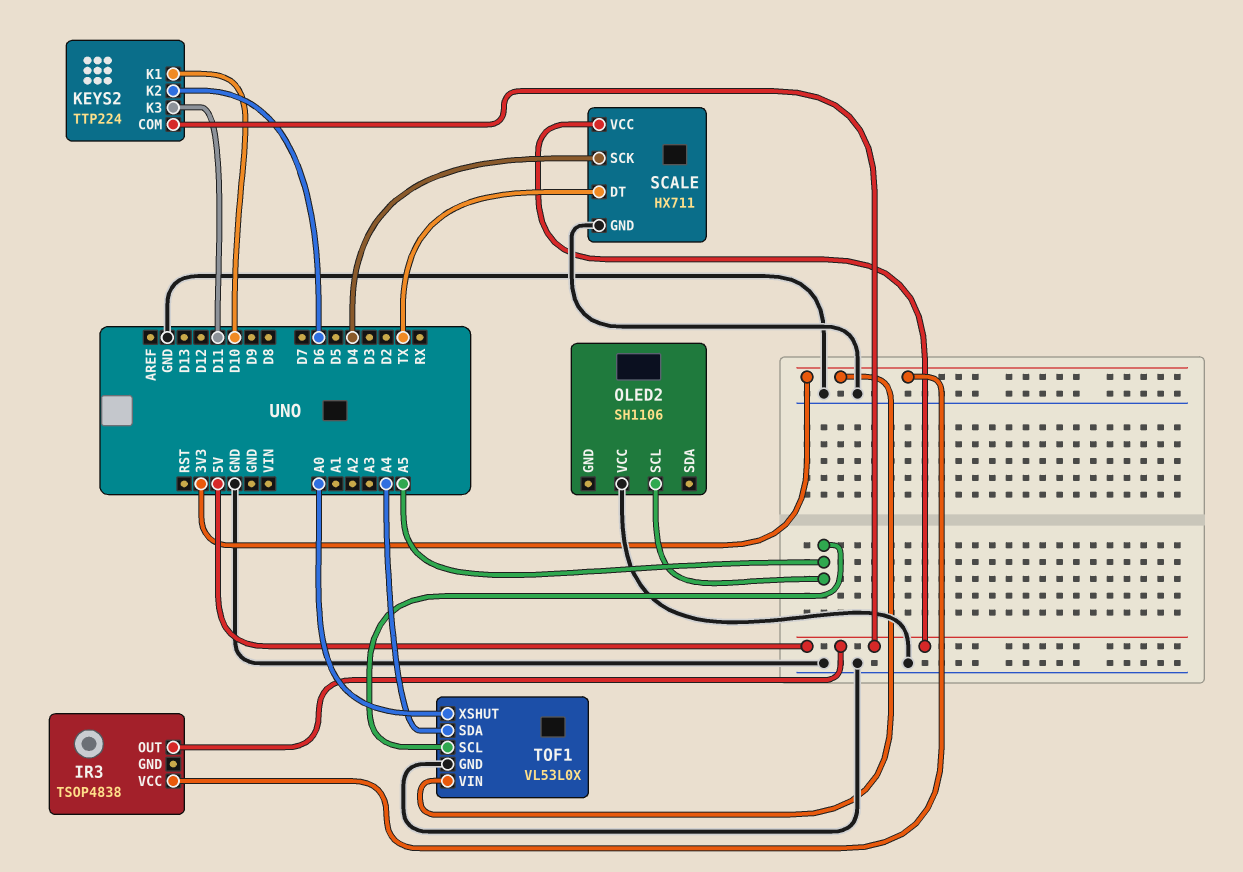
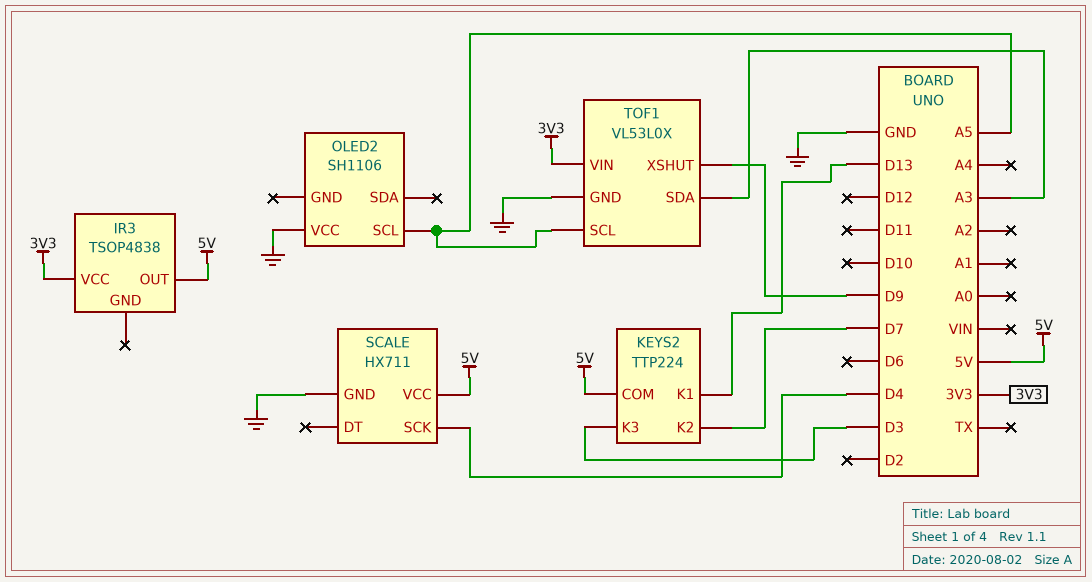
KEYS2 pin K1: D10 -> D13
KEYS2 pin K2: D6 -> D7
KEYS2 pin K3: D11 -> D3
SCALE pin DT: TX -> none
TOF1 pin SDA: A4 -> A3
TOF1 pin XSHUT: A0 -> D9

